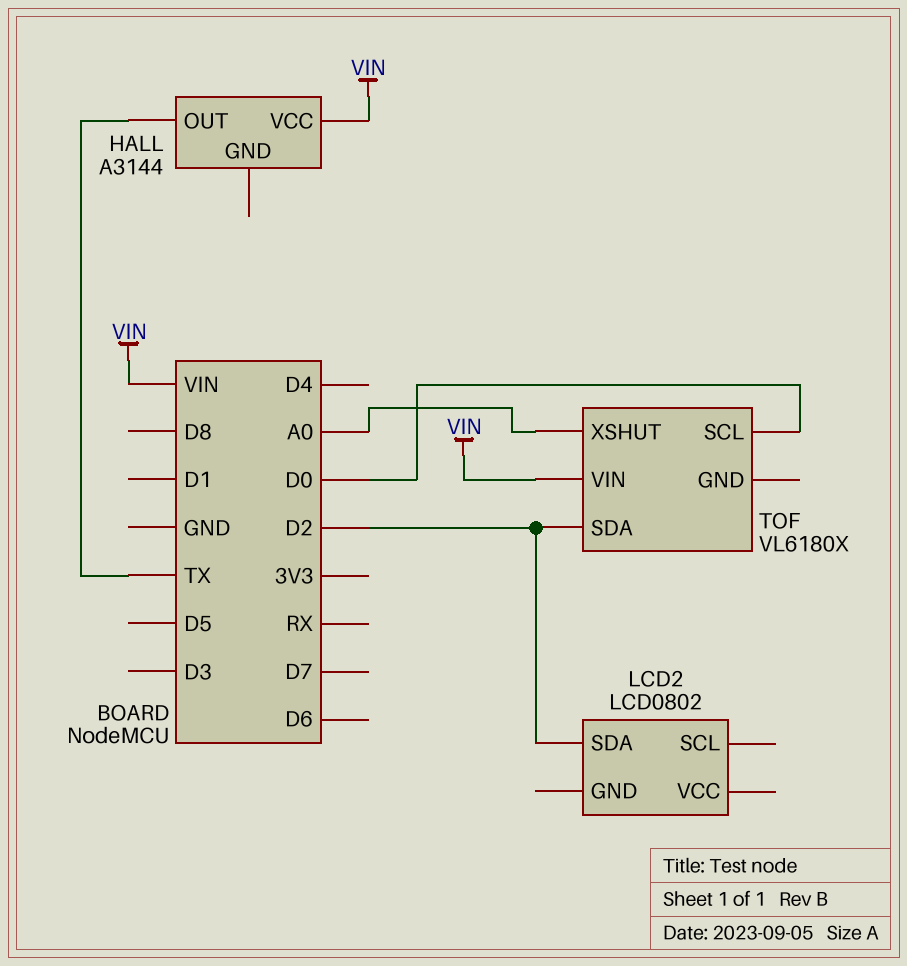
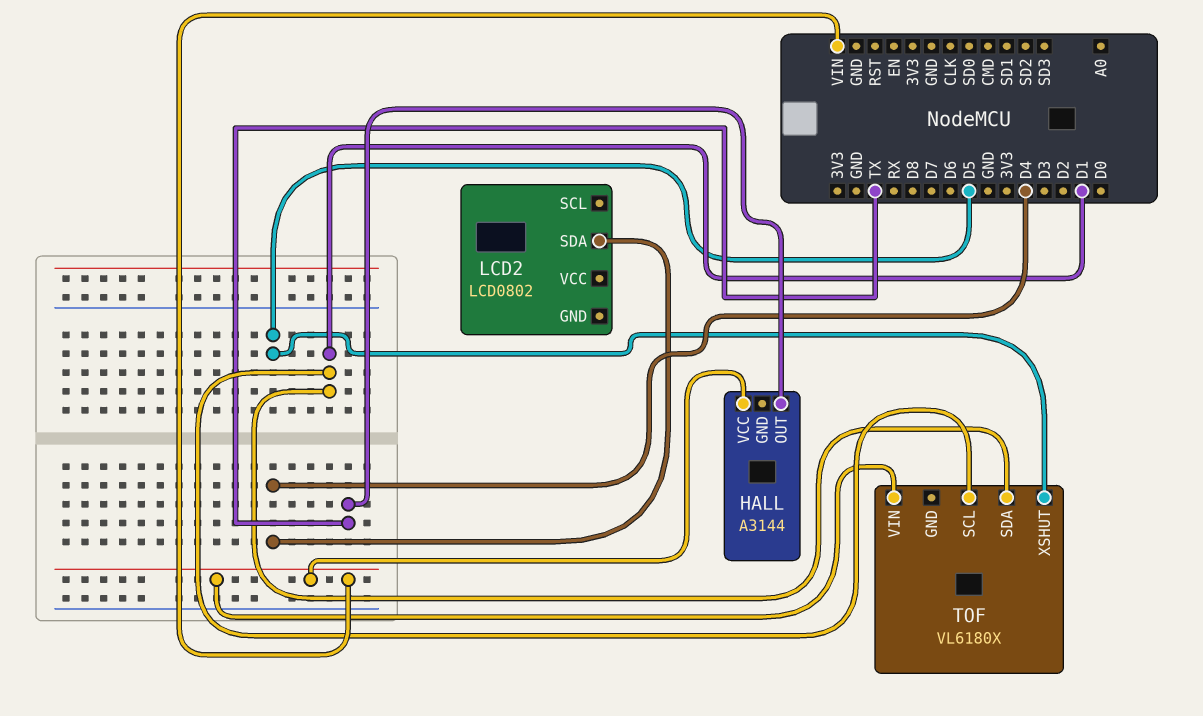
LCD2 pin SDA: D2 -> D4
TOF pin SCL: D0 -> D1
TOF pin SDA: D2 -> D1
TOF pin XSHUT: A0 -> D5

